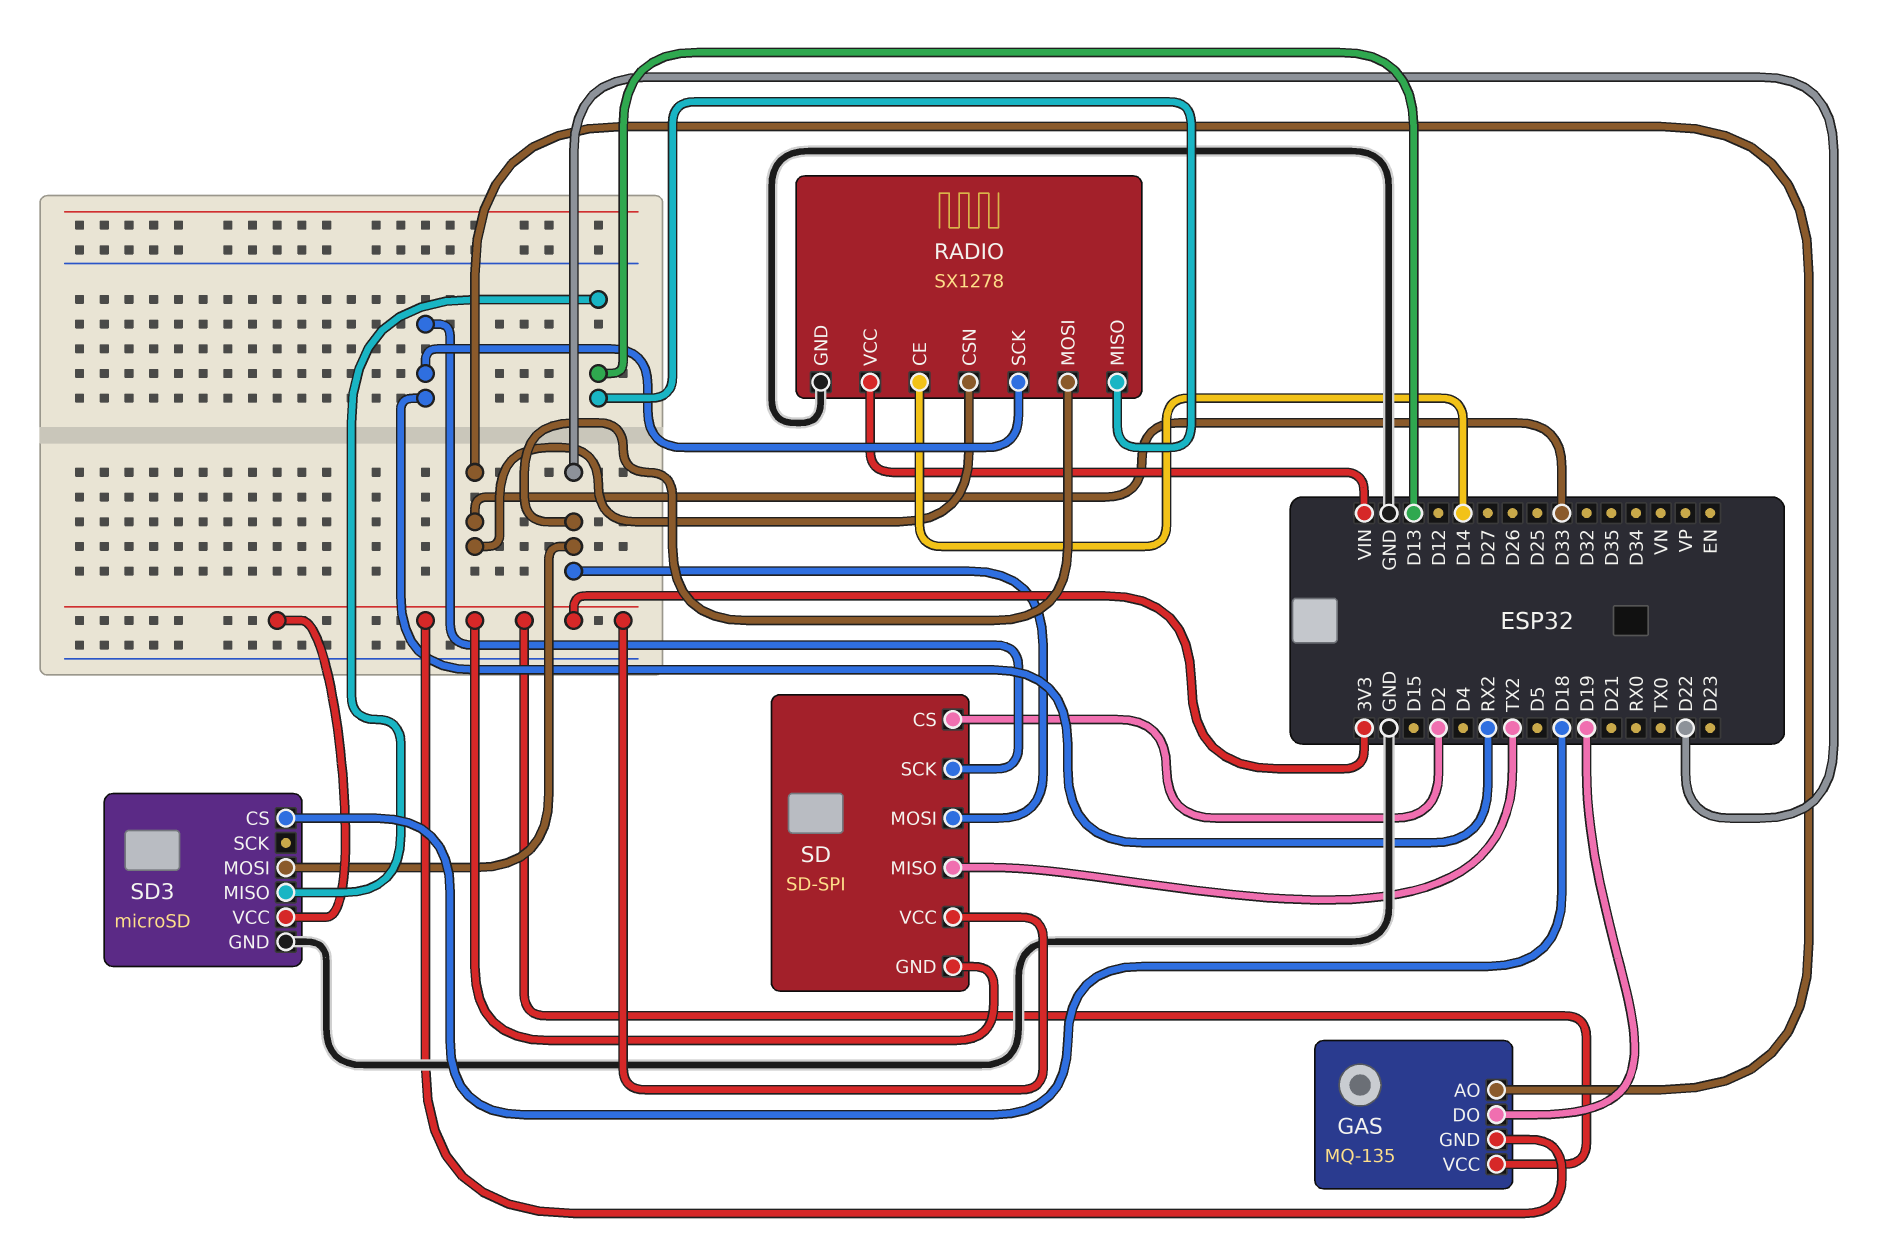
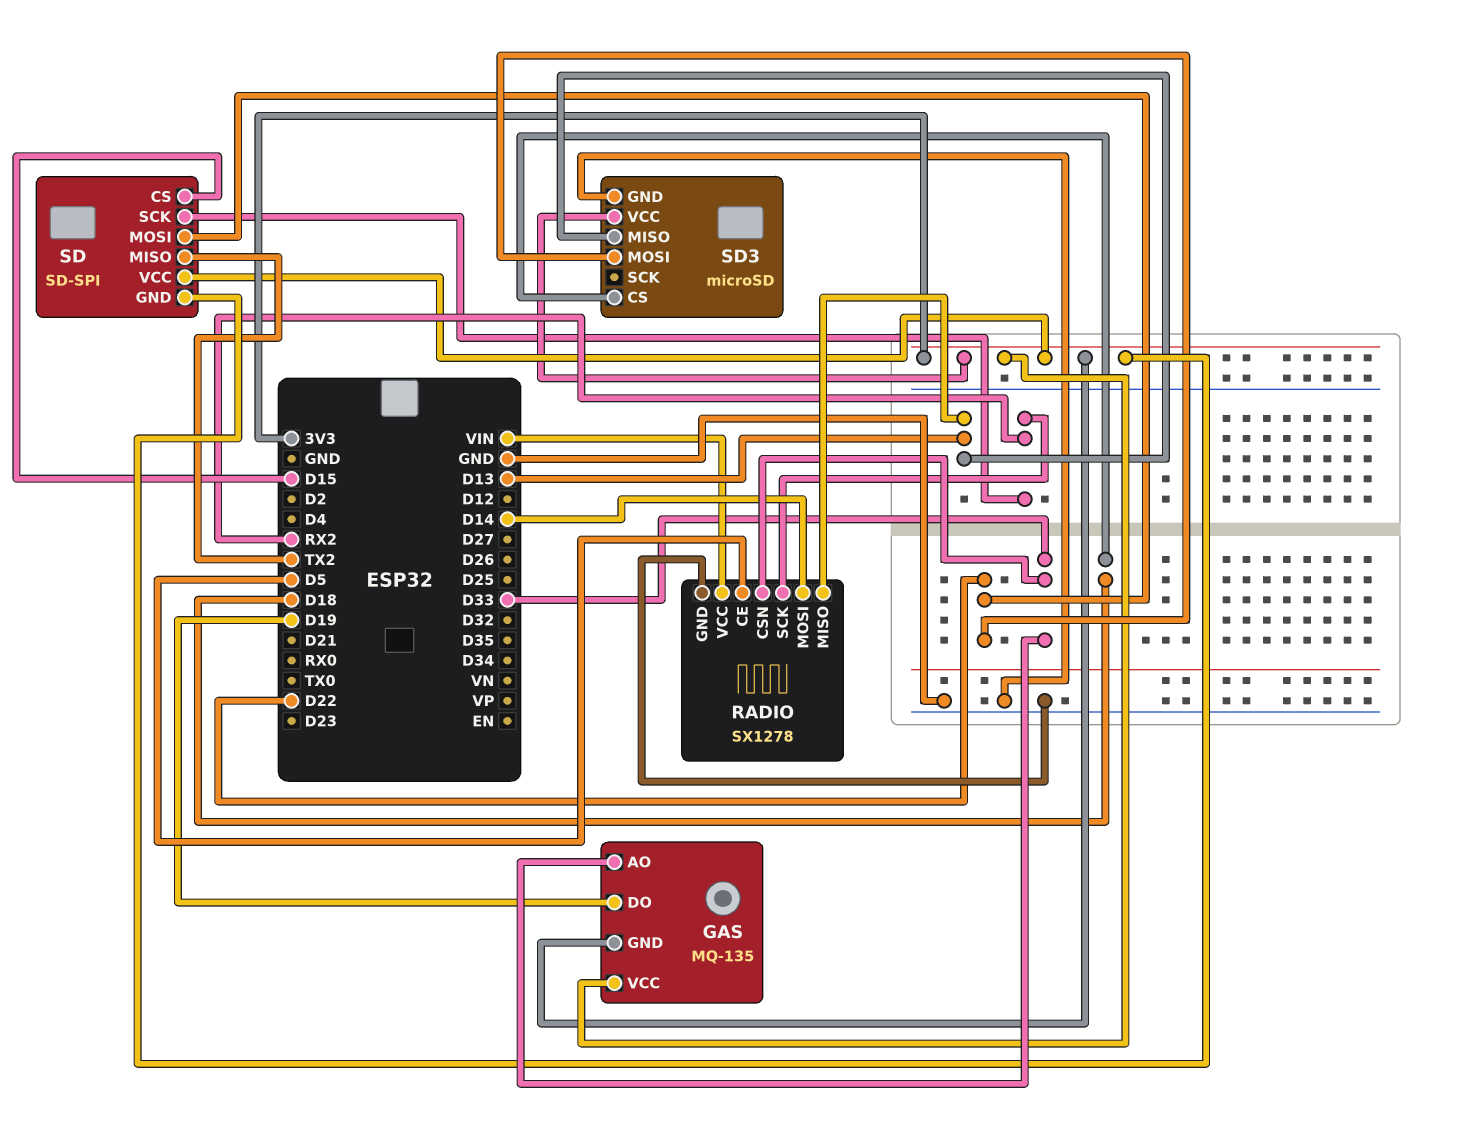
RADIO pin CE: D14 -> D5
RADIO pin MOSI: D22 -> D14
SD pin CS: D2 -> D15

